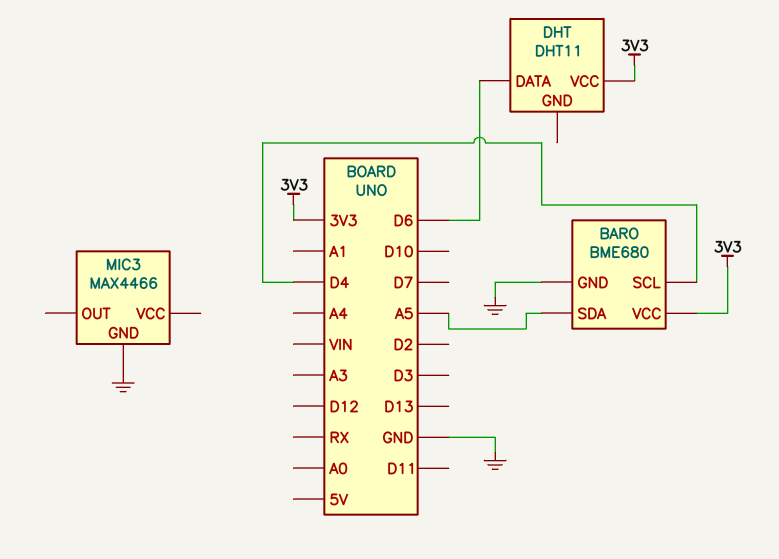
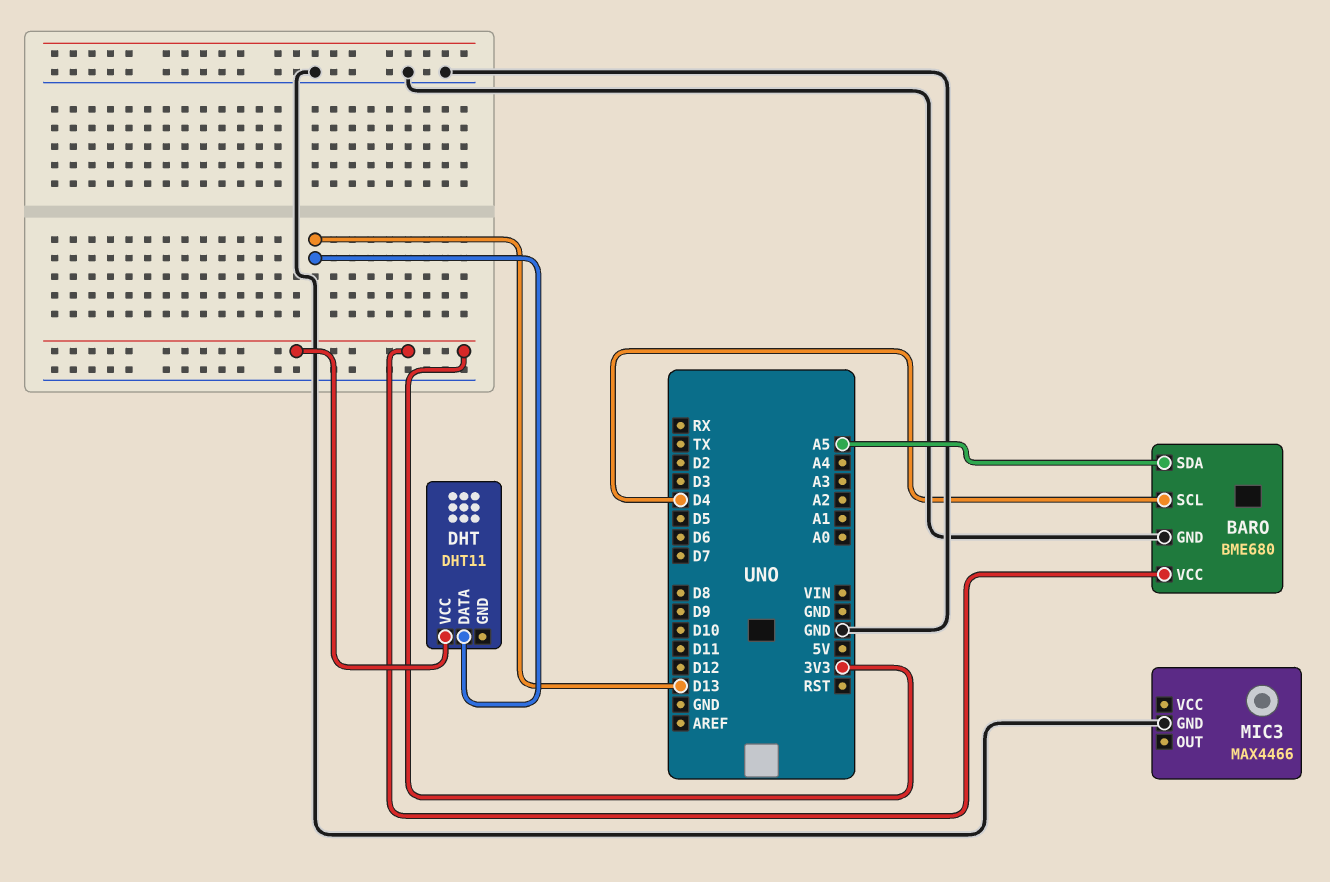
DHT pin DATA: D6 -> D13

